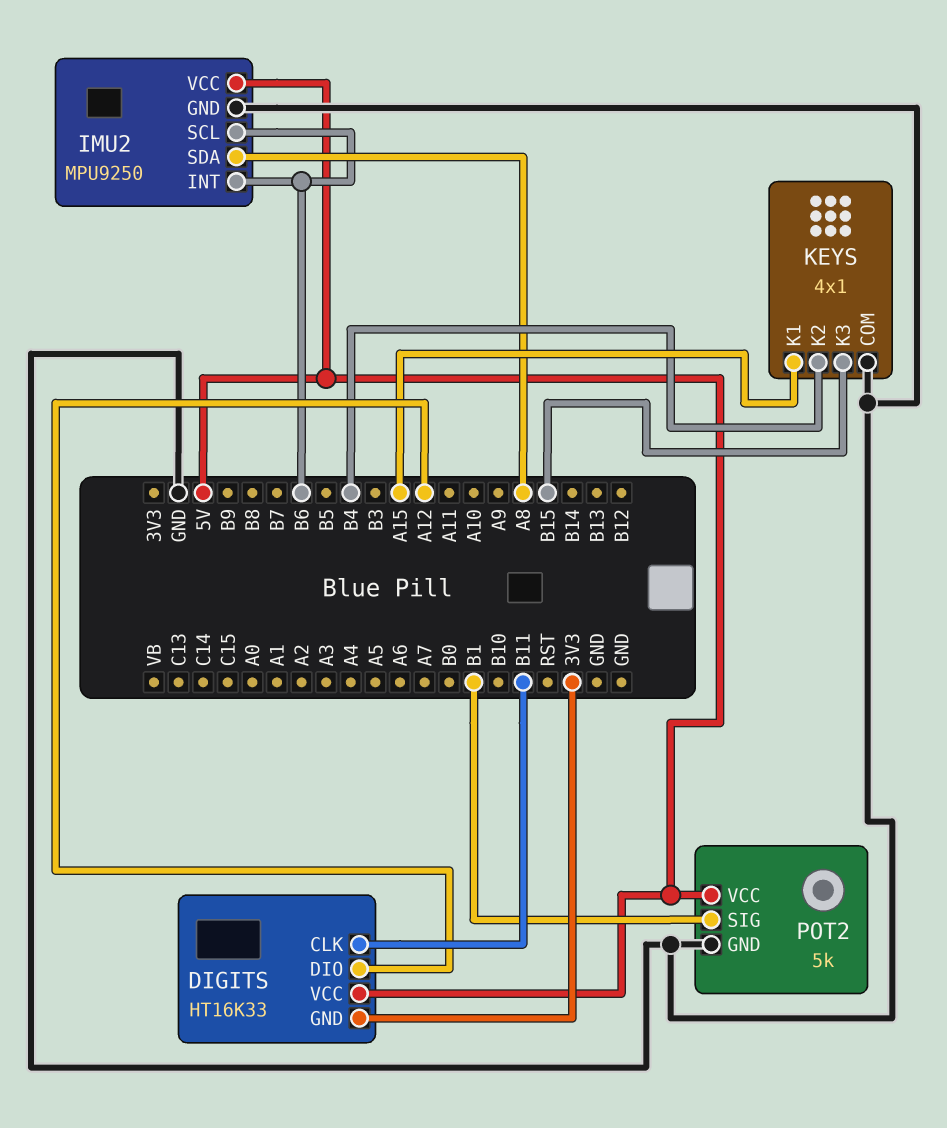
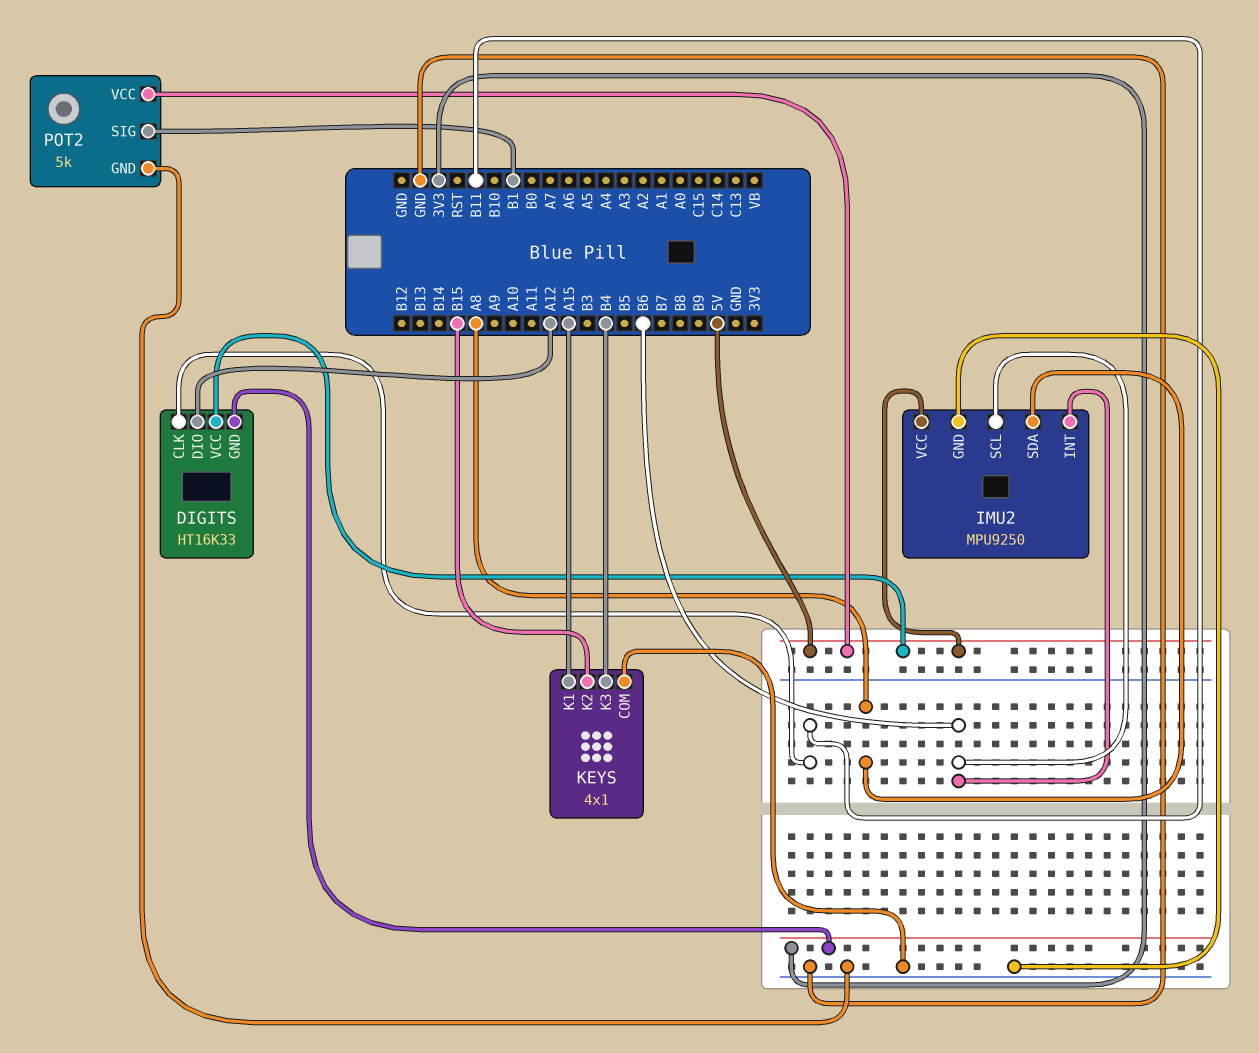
KEYS pin K2: B4 -> B15
KEYS pin K3: B15 -> B4

